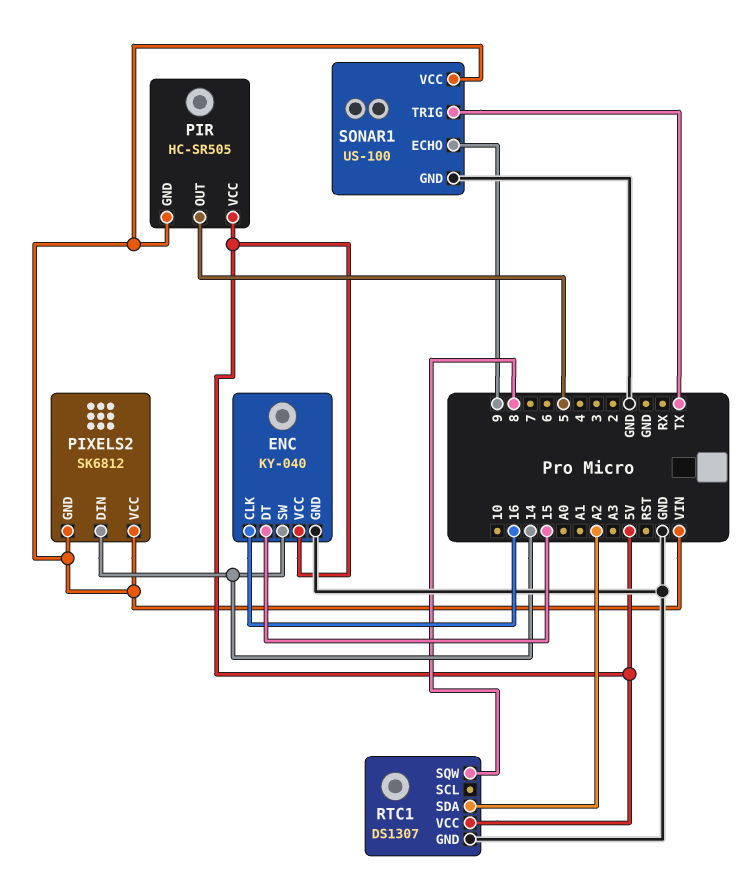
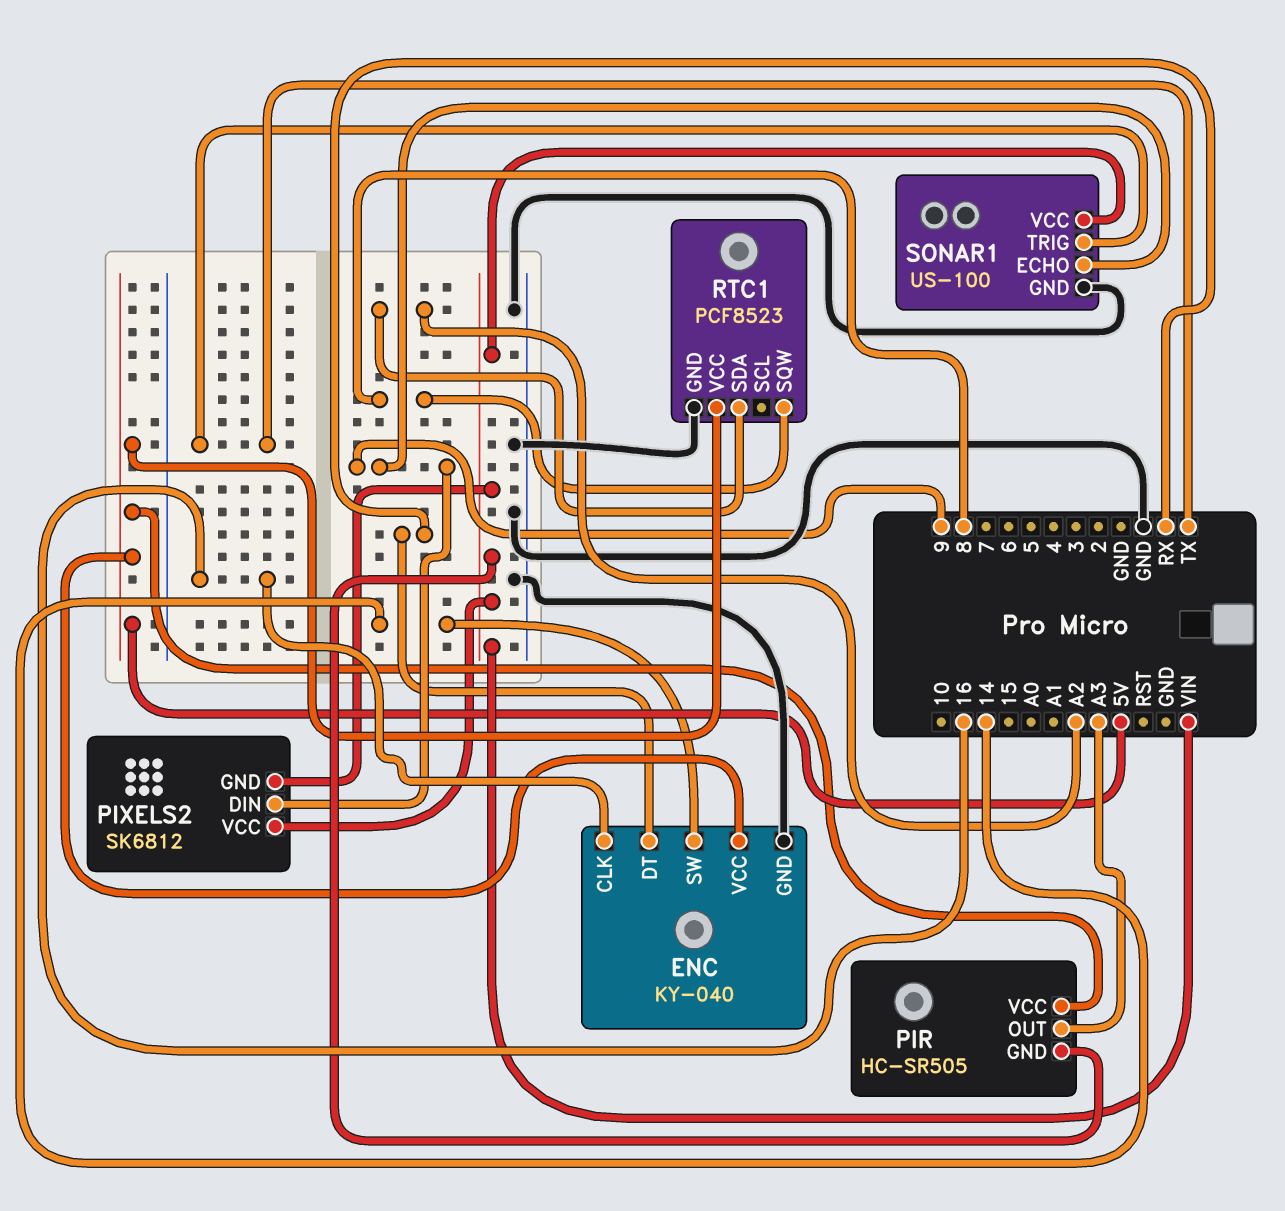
ENC pin DT: 15 -> RX
PIR pin OUT: 5 -> A3
PIXELS2 pin DIN: 14 -> 9
RTC1: DS1307 -> PCF8523

